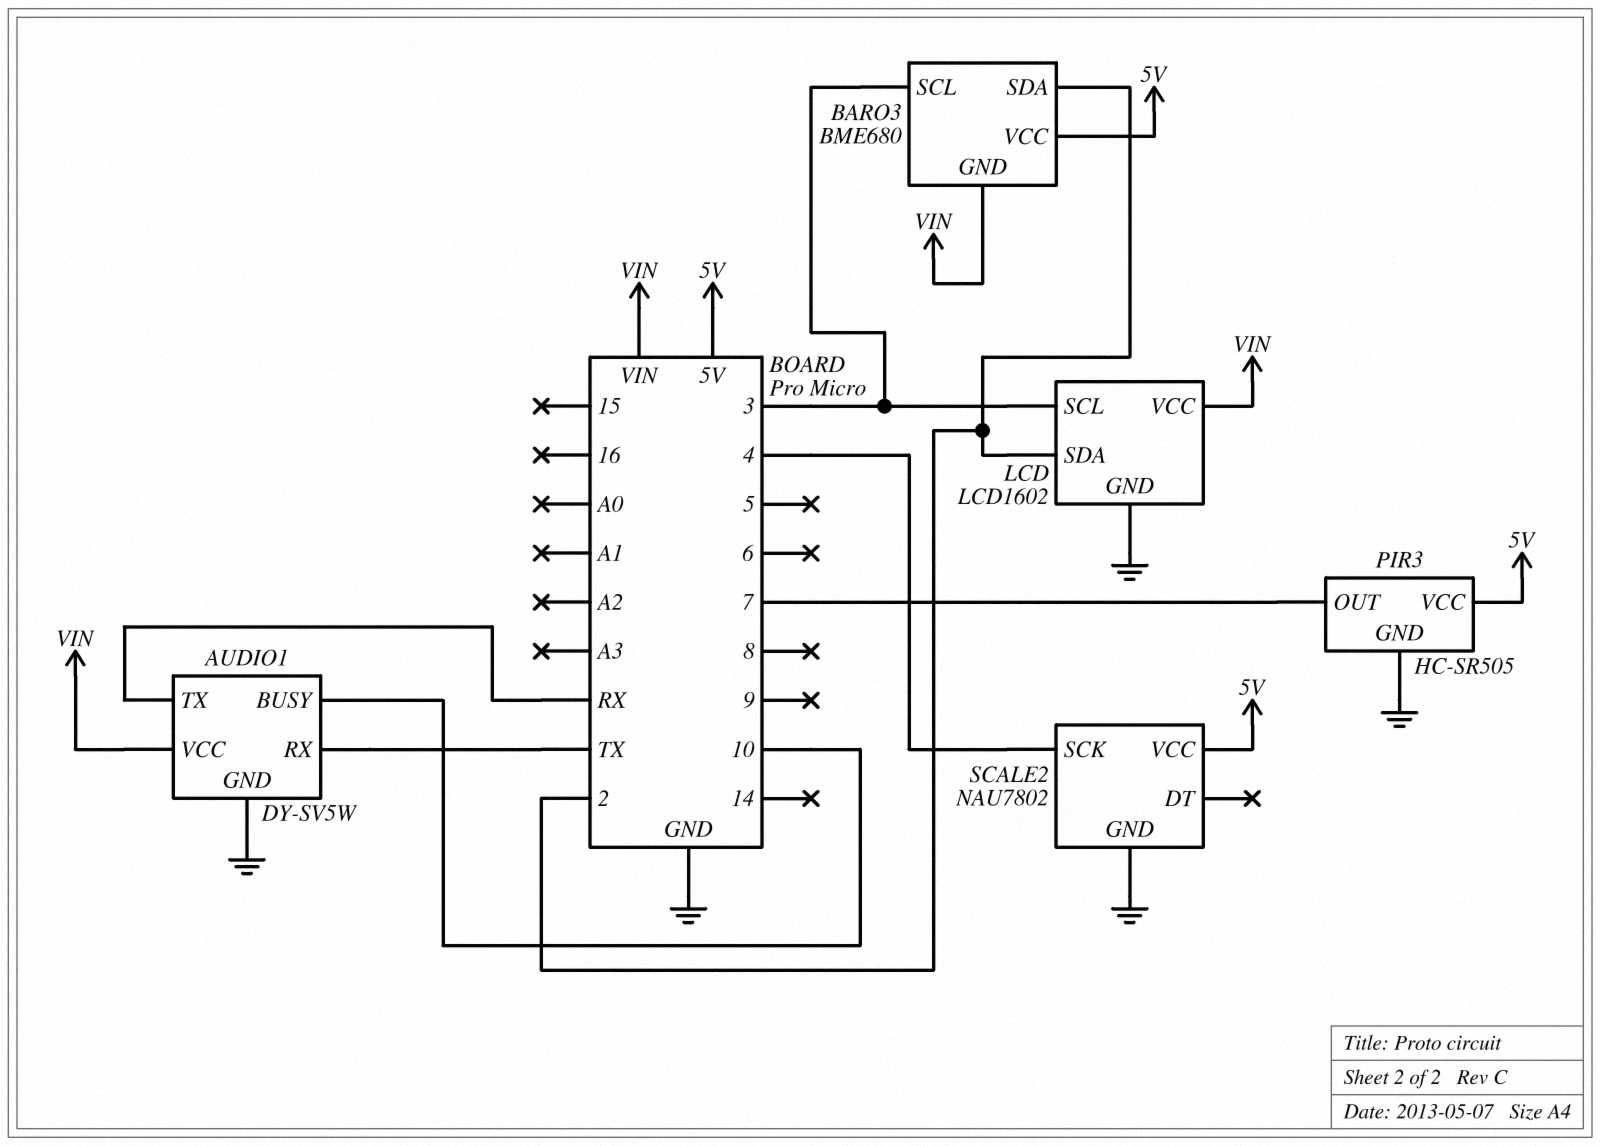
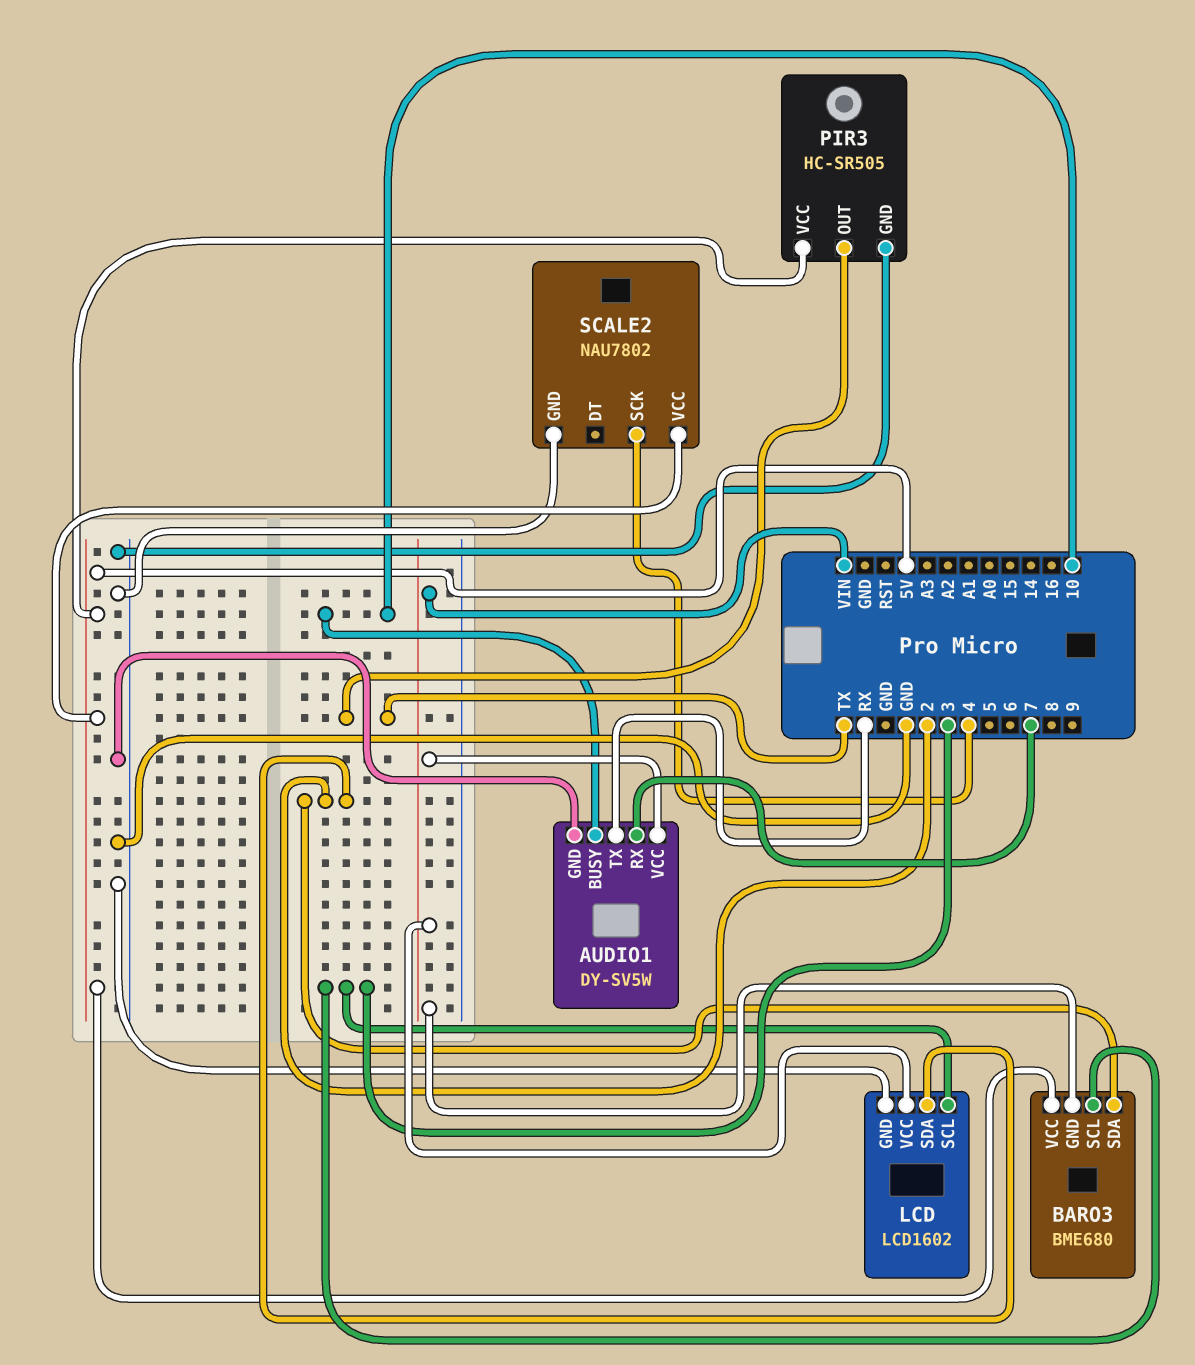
AUDIO1 pin RX: TX -> 7
PIR3 pin OUT: 7 -> TX

